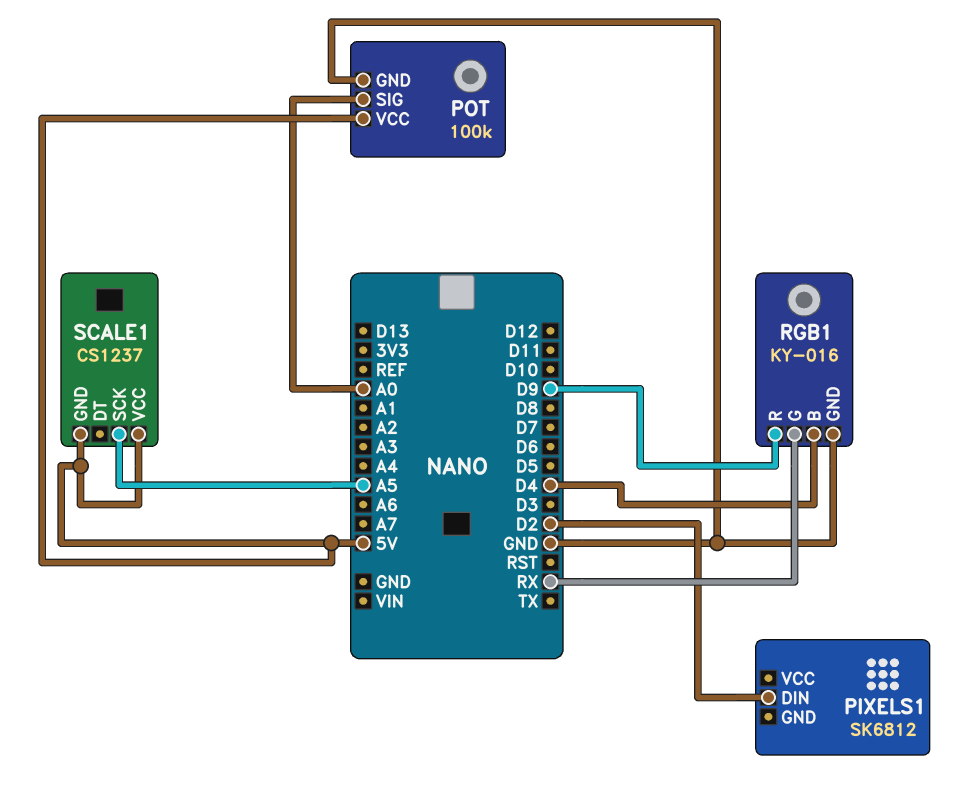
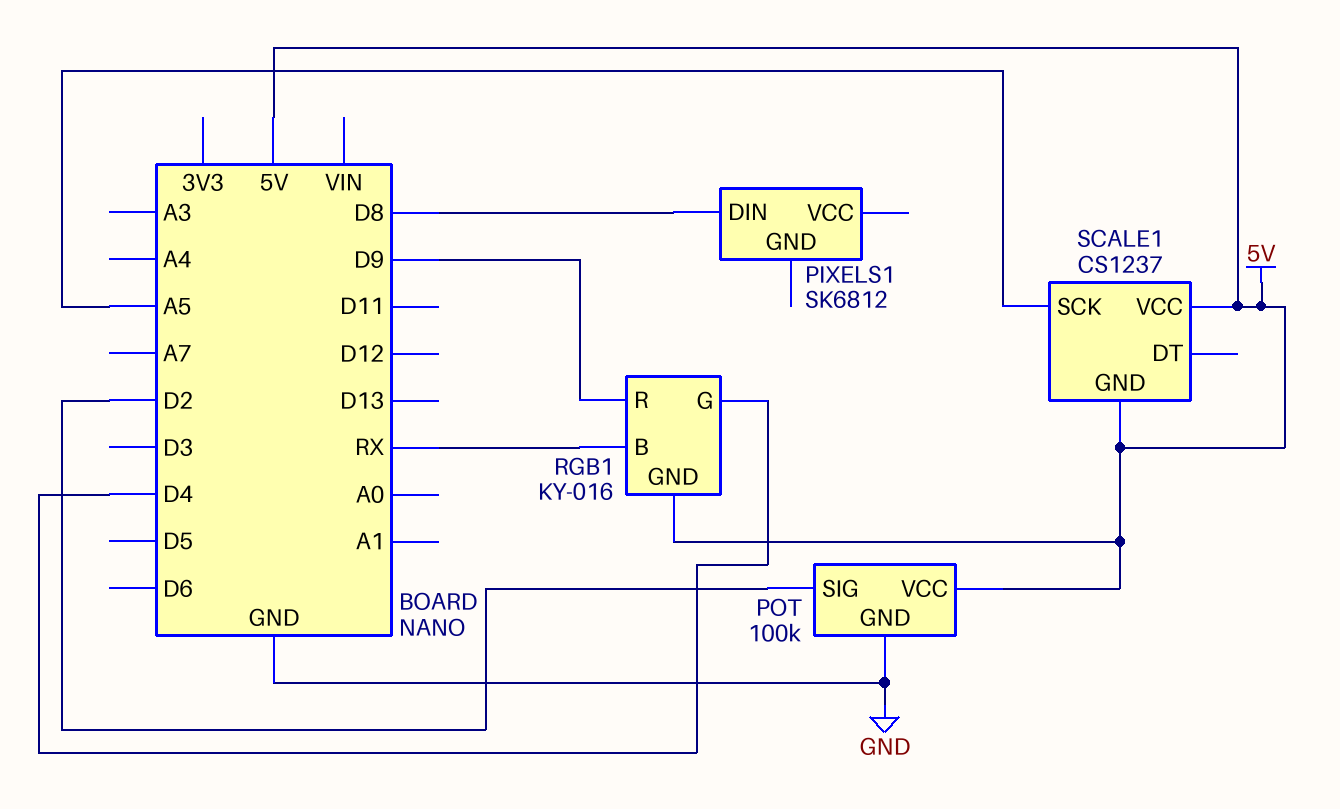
PIXELS1 pin DIN: D2 -> D8
POT pin SIG: A0 -> D2
RGB1 pin B: D4 -> RX
RGB1 pin G: RX -> D4
RGB1 pin GND: GND -> 5V

